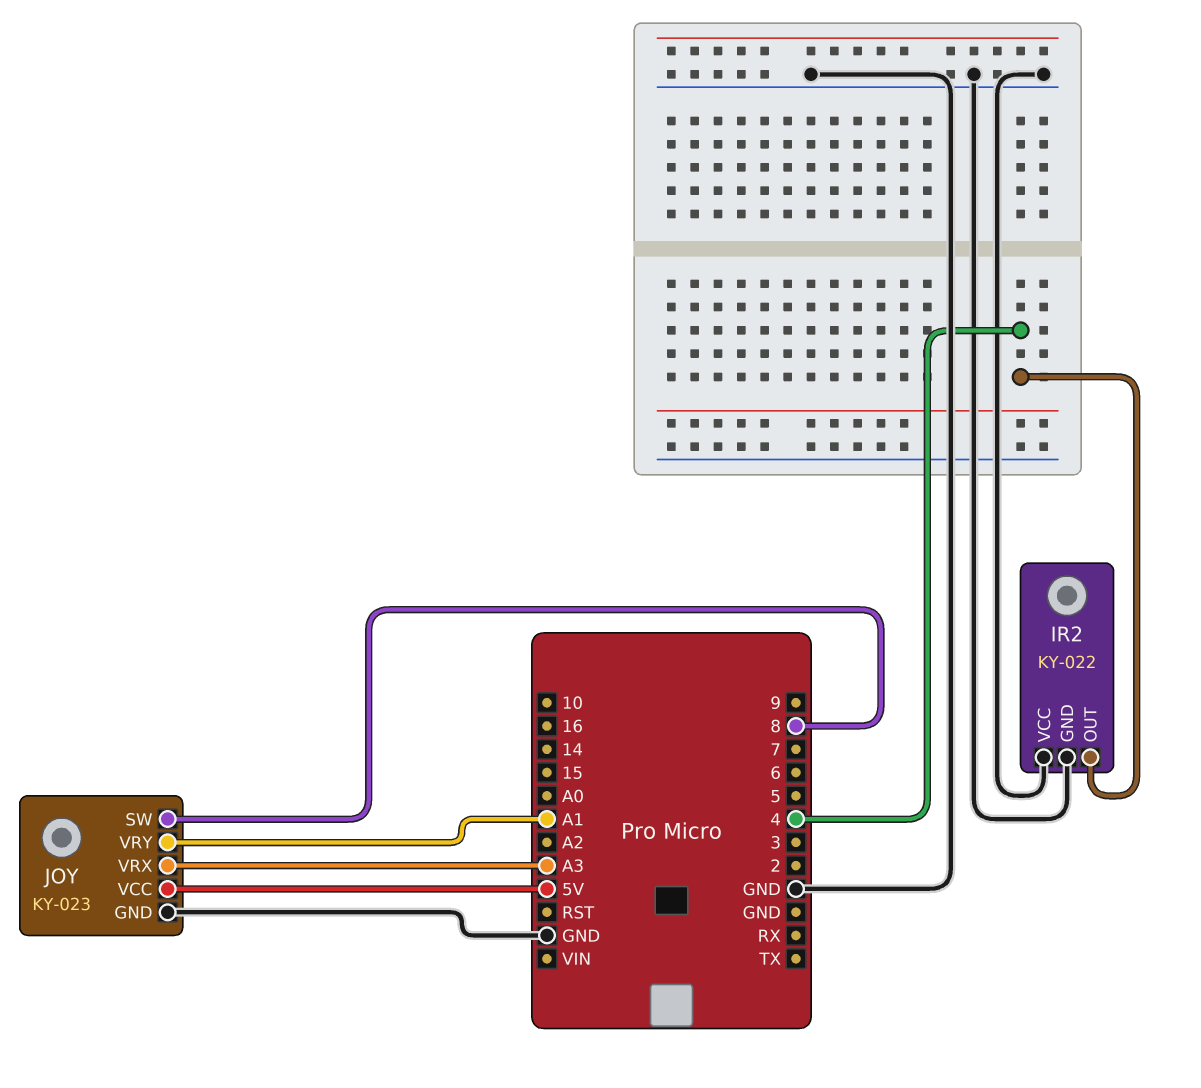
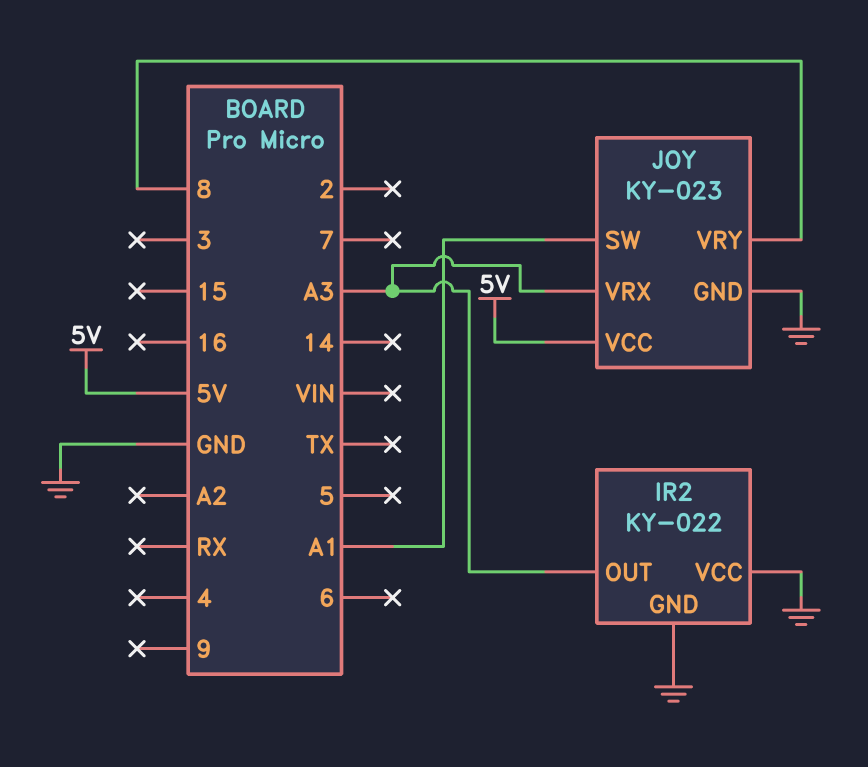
IR2 pin OUT: 4 -> A3
JOY pin SW: 8 -> A1
JOY pin VRY: A1 -> 8

